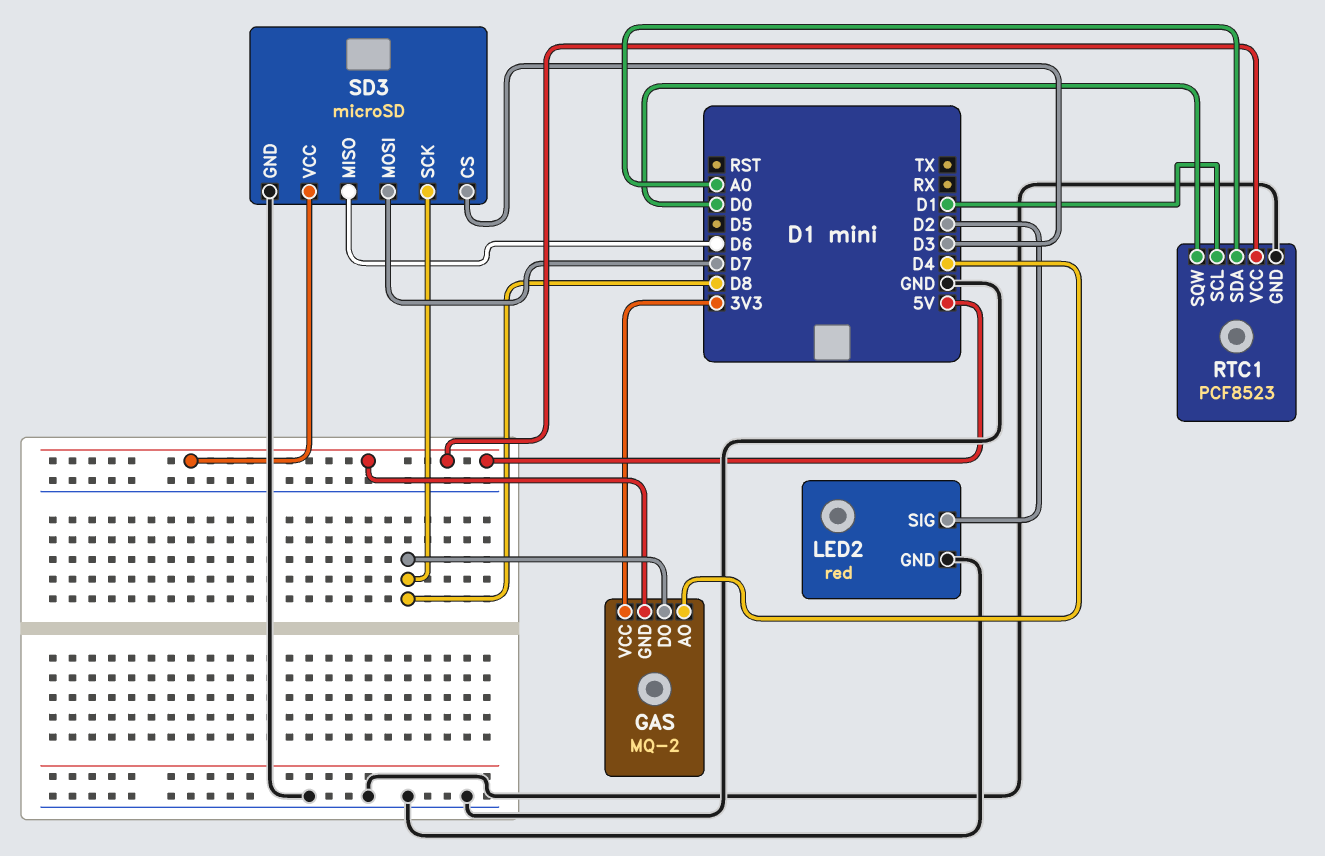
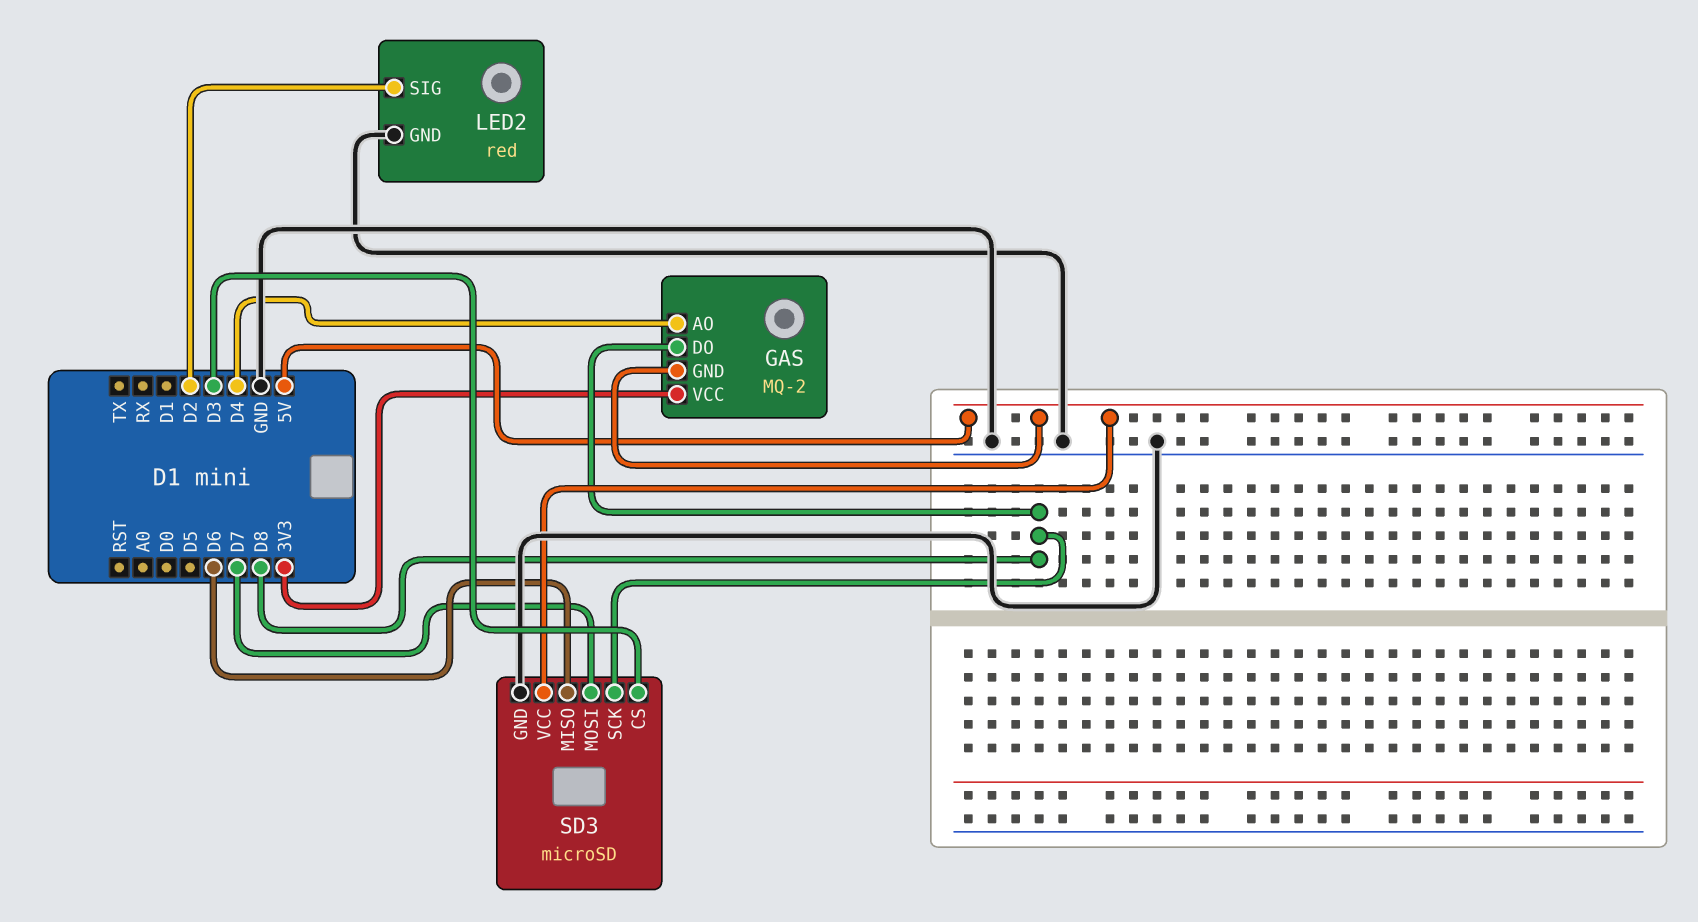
RTC1: PCF8523 -> none
RTC1 pin GND: GND -> none
RTC1 pin SCL: D1 -> none
RTC1 pin SDA: A0 -> none
RTC1 pin SQW: D0 -> none
RTC1 pin VCC: 5V -> none

